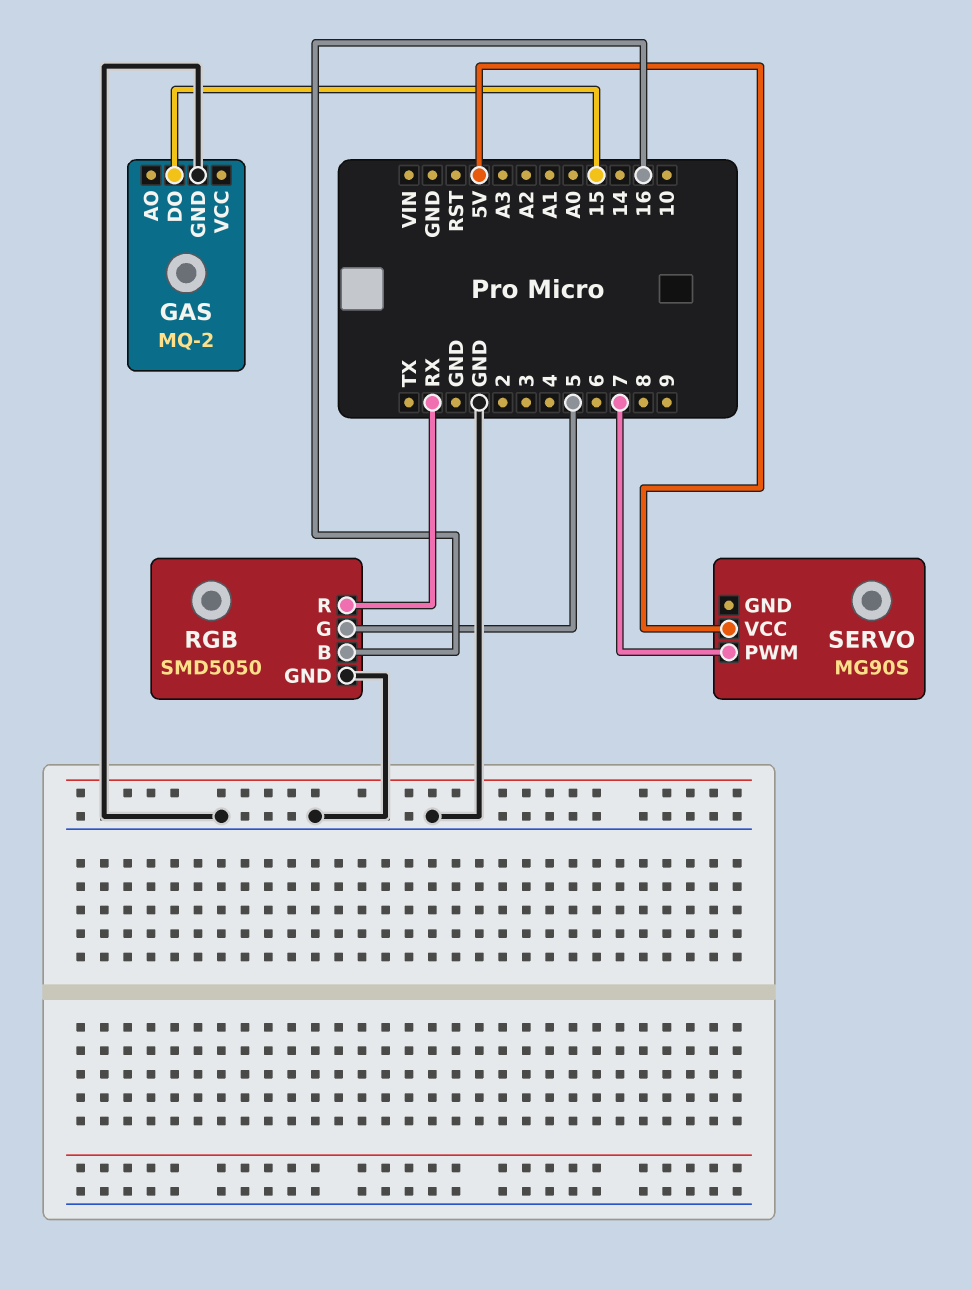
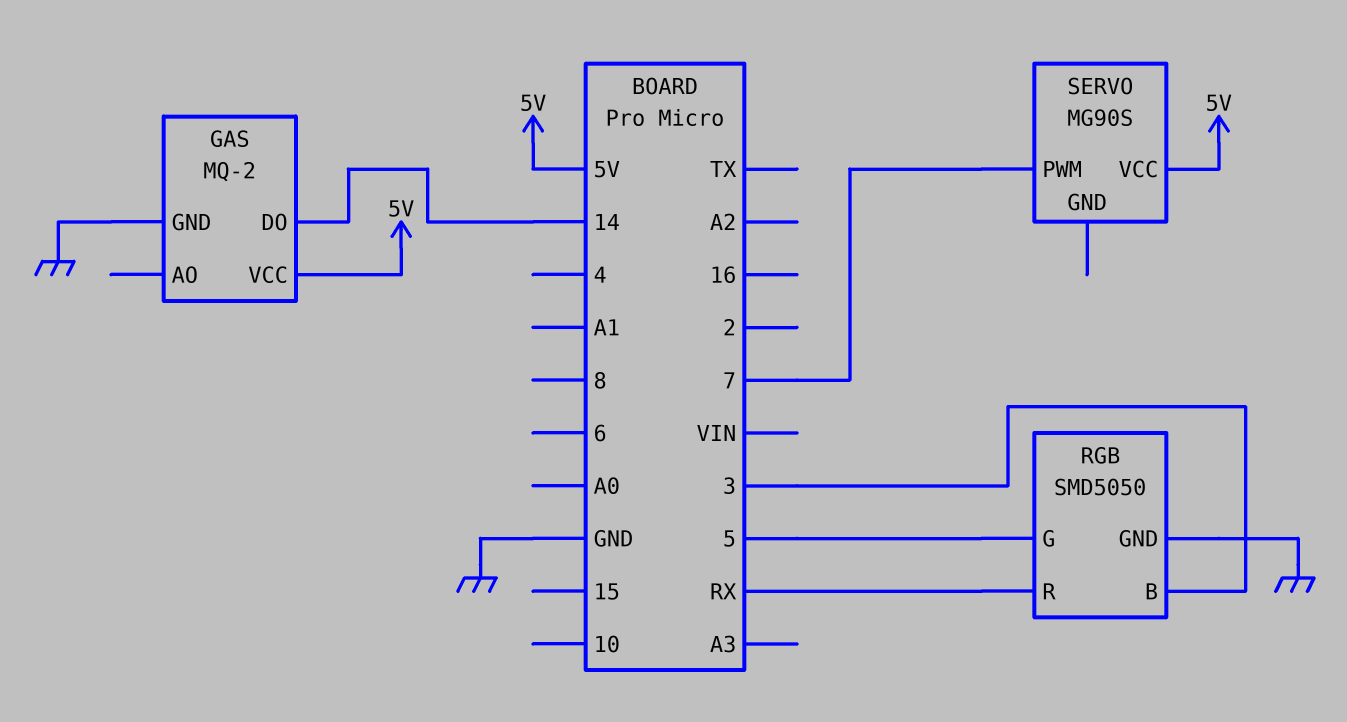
GAS pin DO: 15 -> 14
GAS pin VCC: none -> 5V
RGB pin B: 16 -> 3

